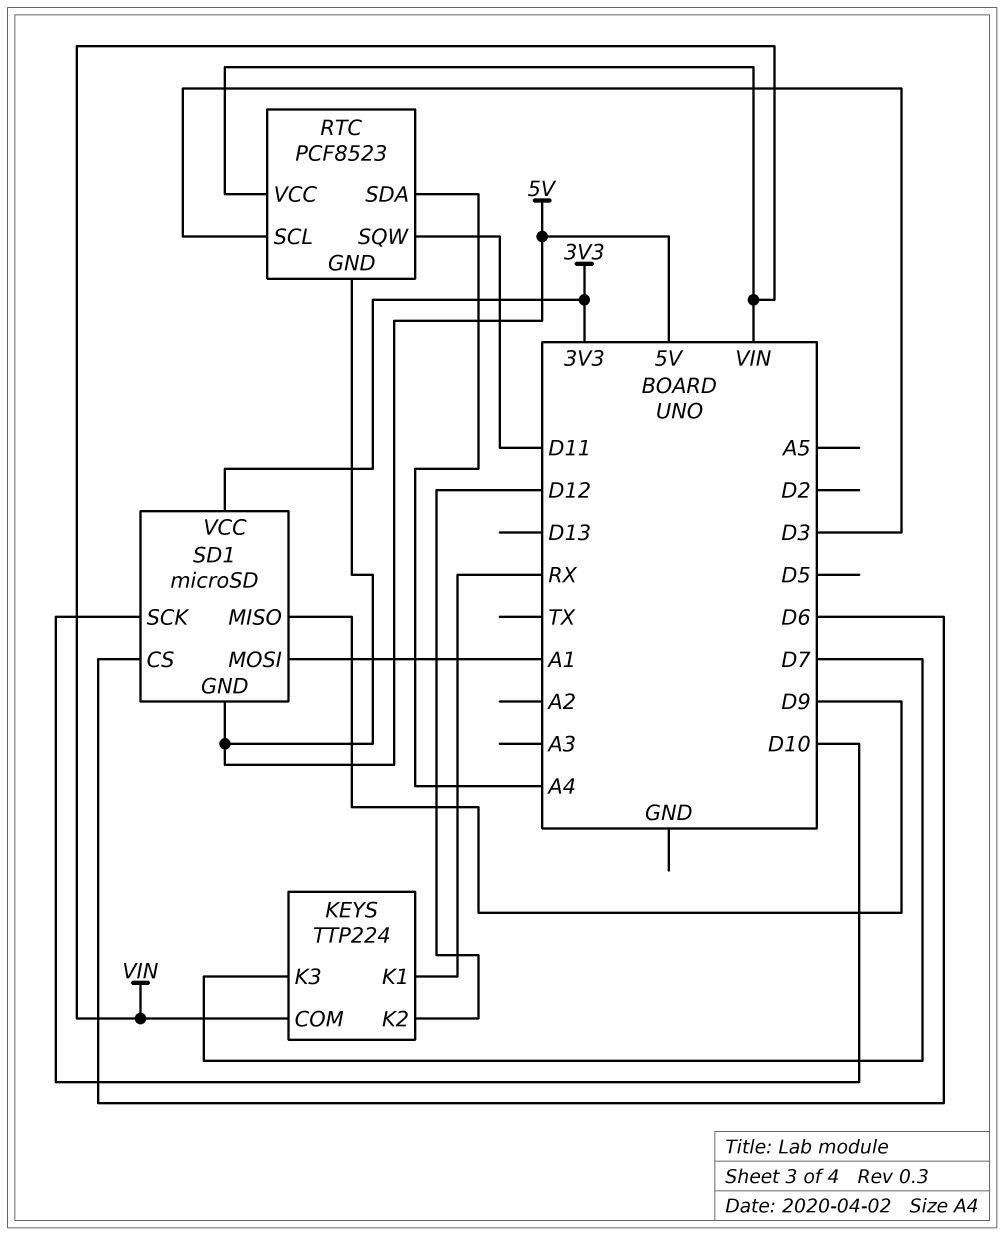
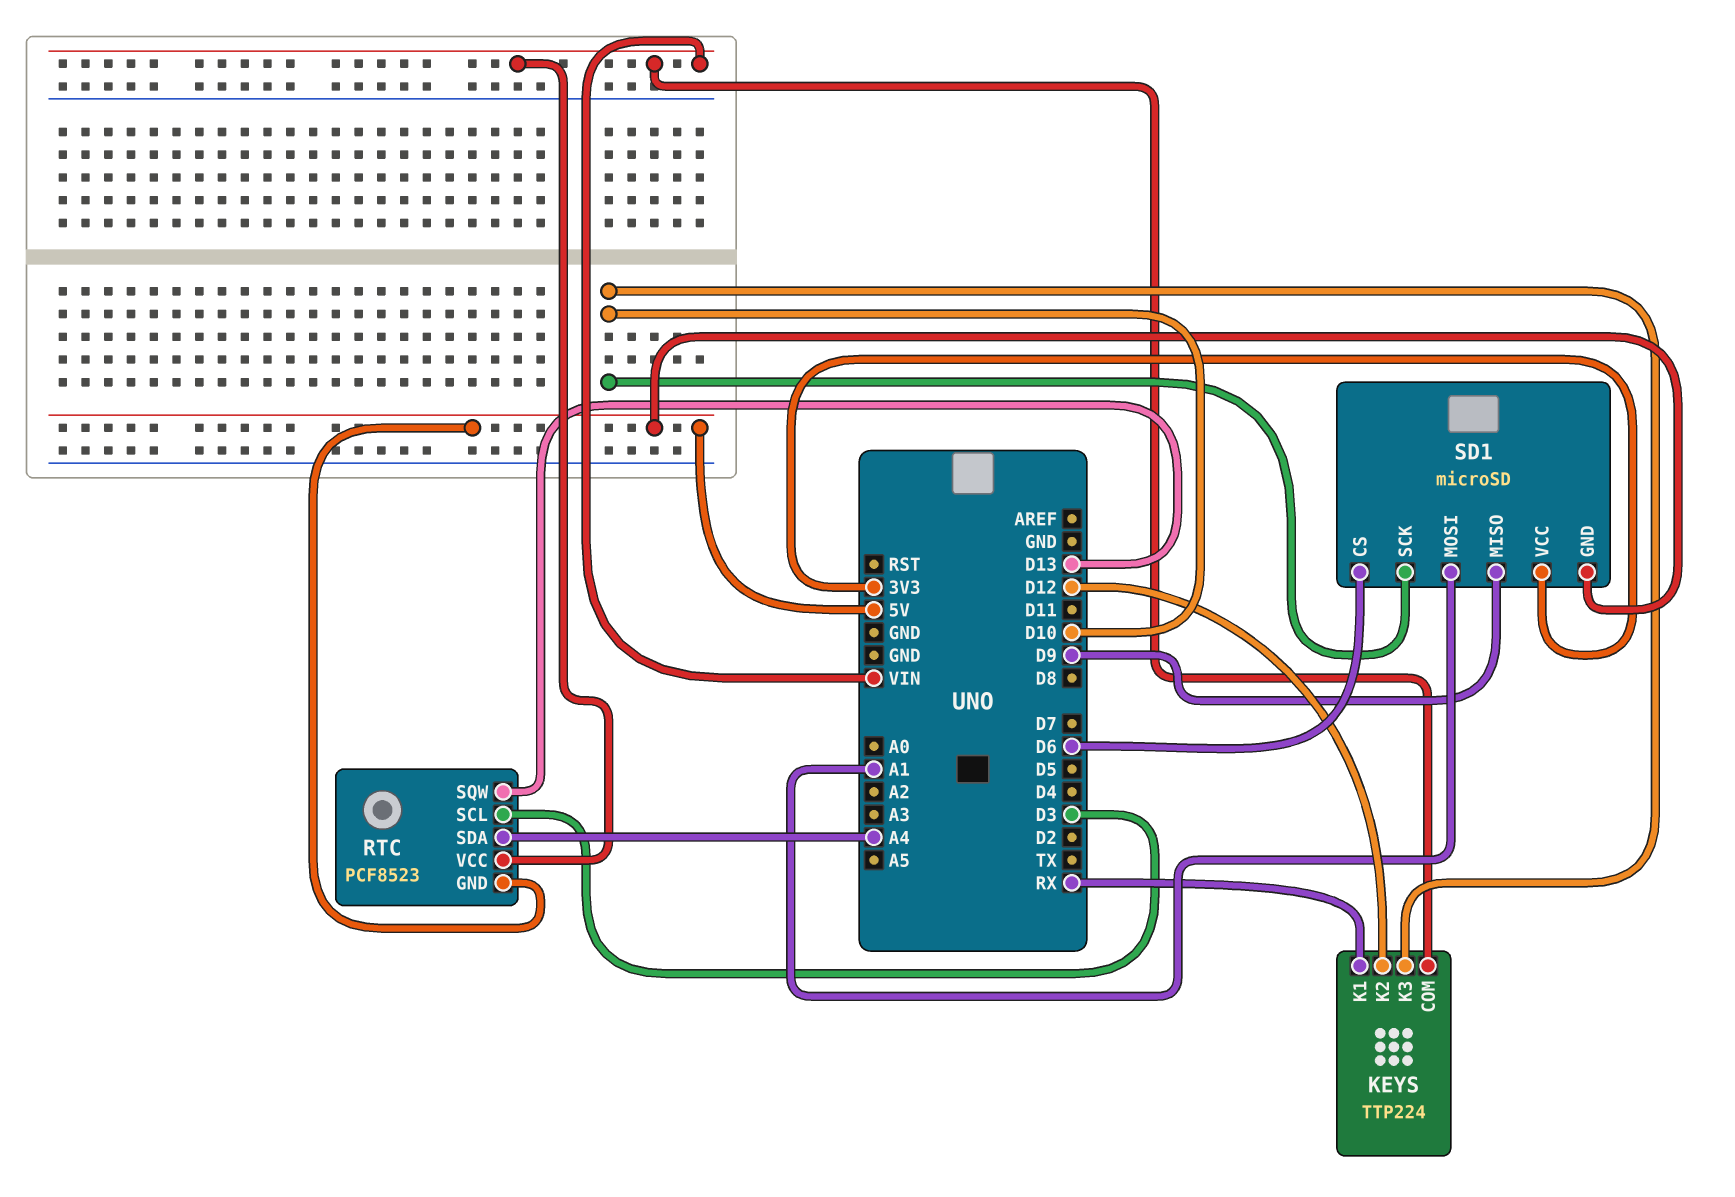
KEYS pin K3: D7 -> D10
RTC pin SQW: D11 -> D13

